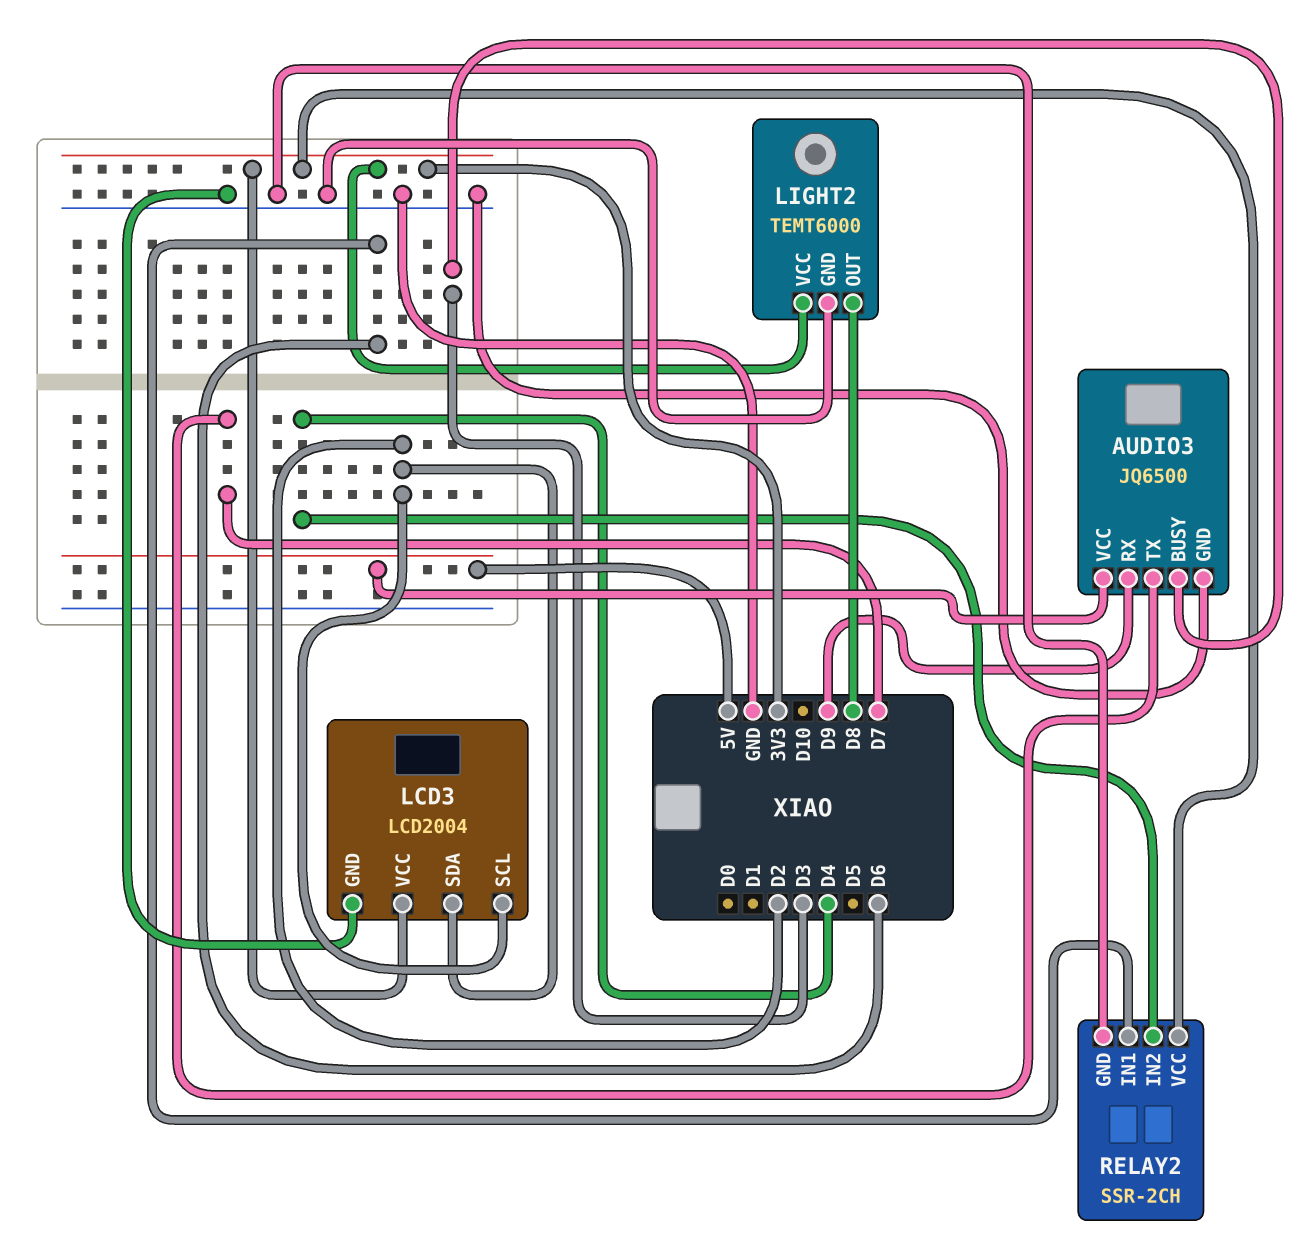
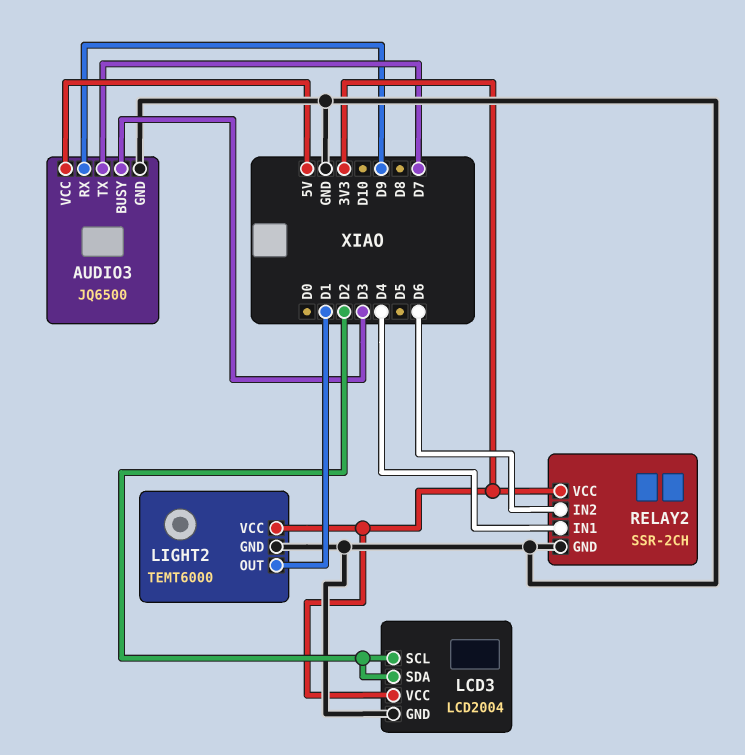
LIGHT2 pin OUT: D8 -> D1
RELAY2 pin IN1: D6 -> D4
RELAY2 pin IN2: D4 -> D6

